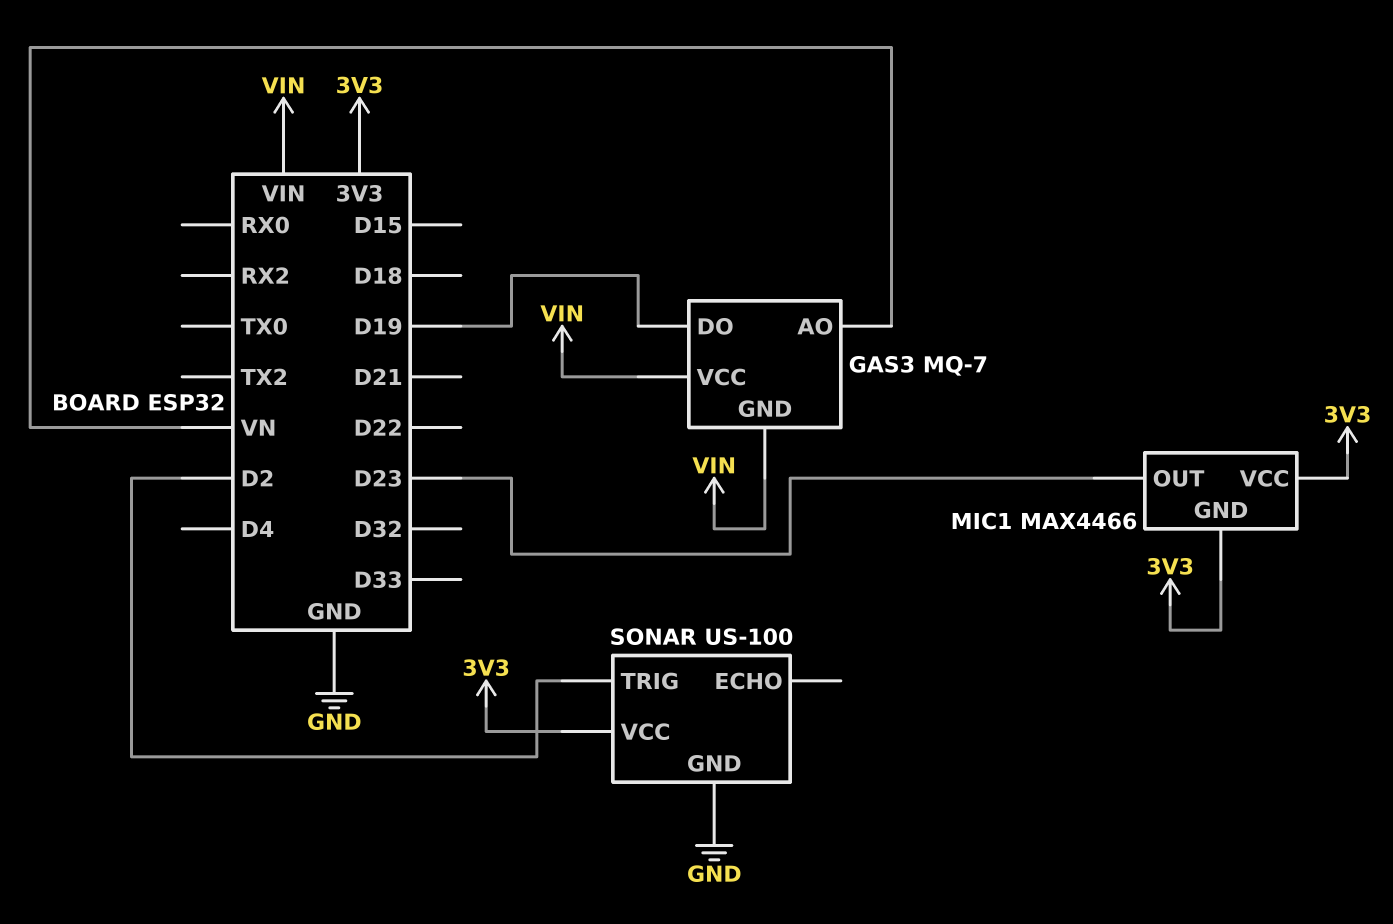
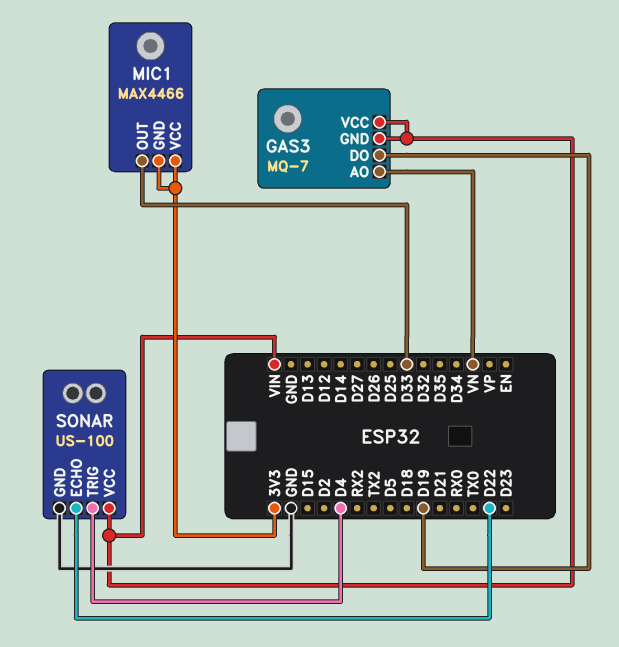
MIC1 pin OUT: D23 -> D33
SONAR pin ECHO: none -> D22
SONAR pin TRIG: D2 -> D4
SONAR pin VCC: 3V3 -> VIN

